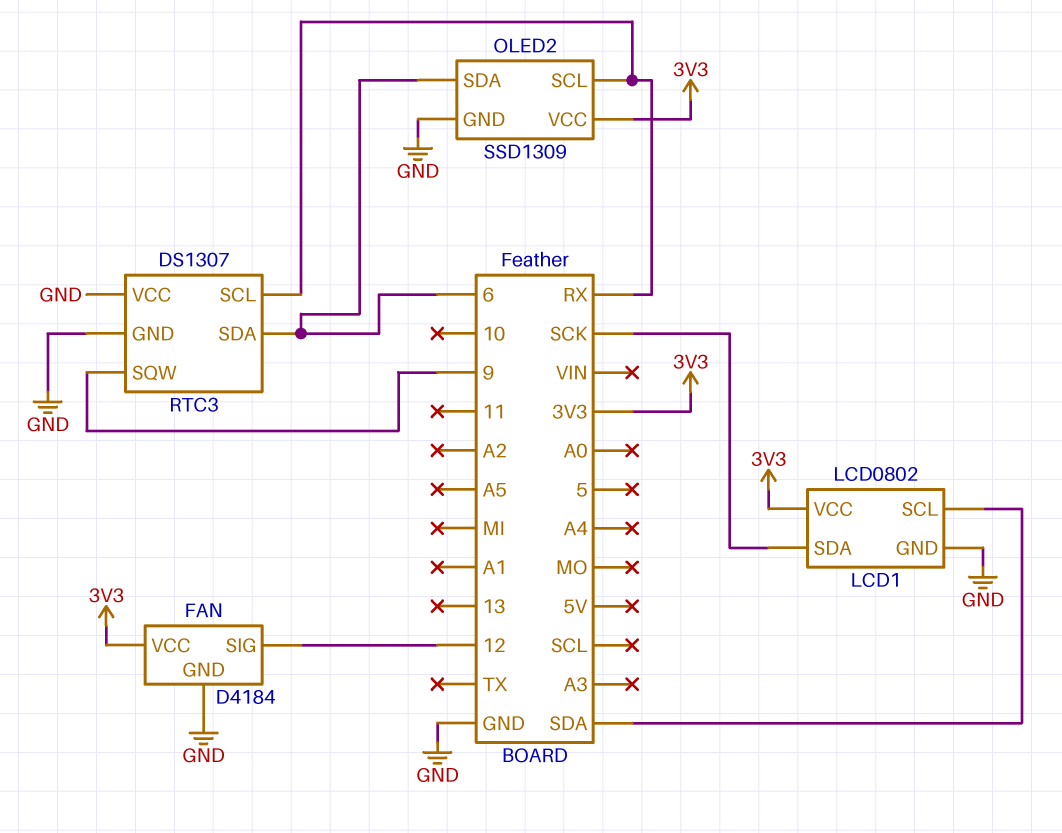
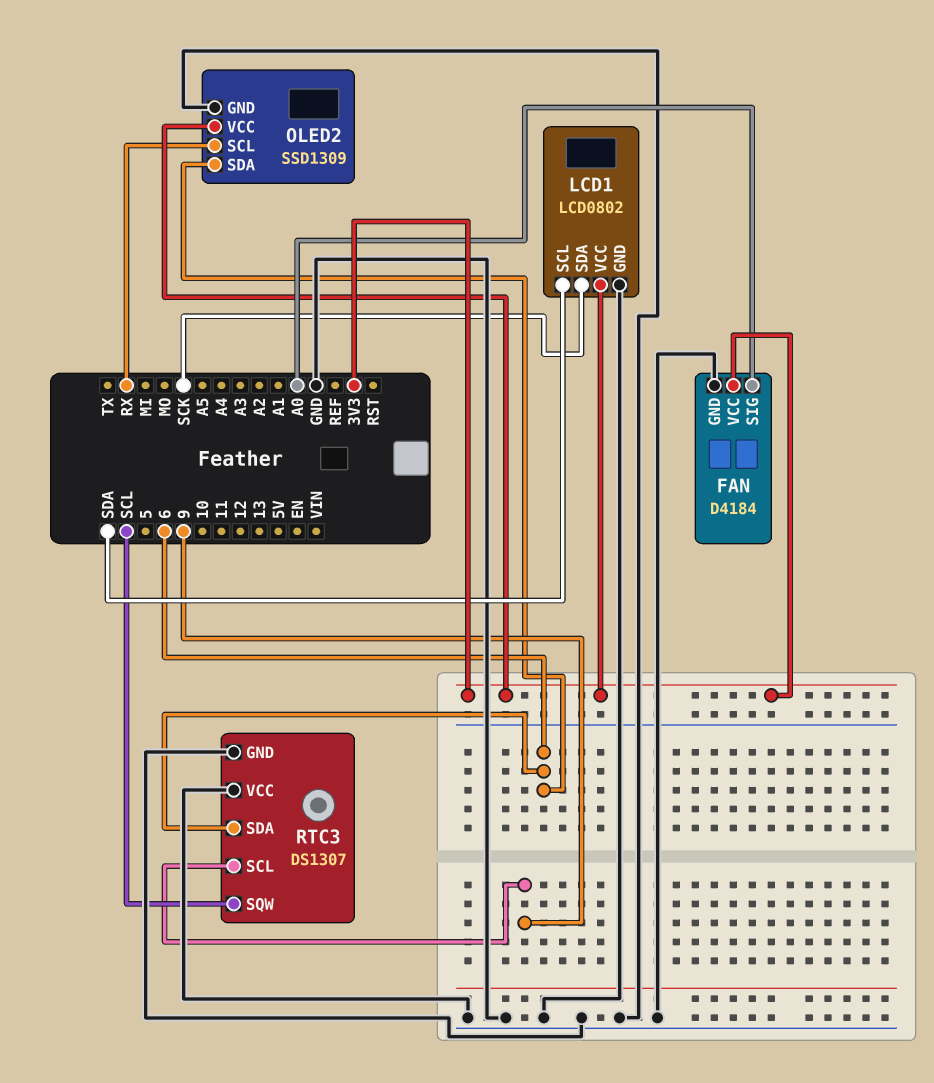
FAN pin SIG: 12 -> A0
RTC3 pin SCL: RX -> 9
RTC3 pin SQW: 9 -> SCL

